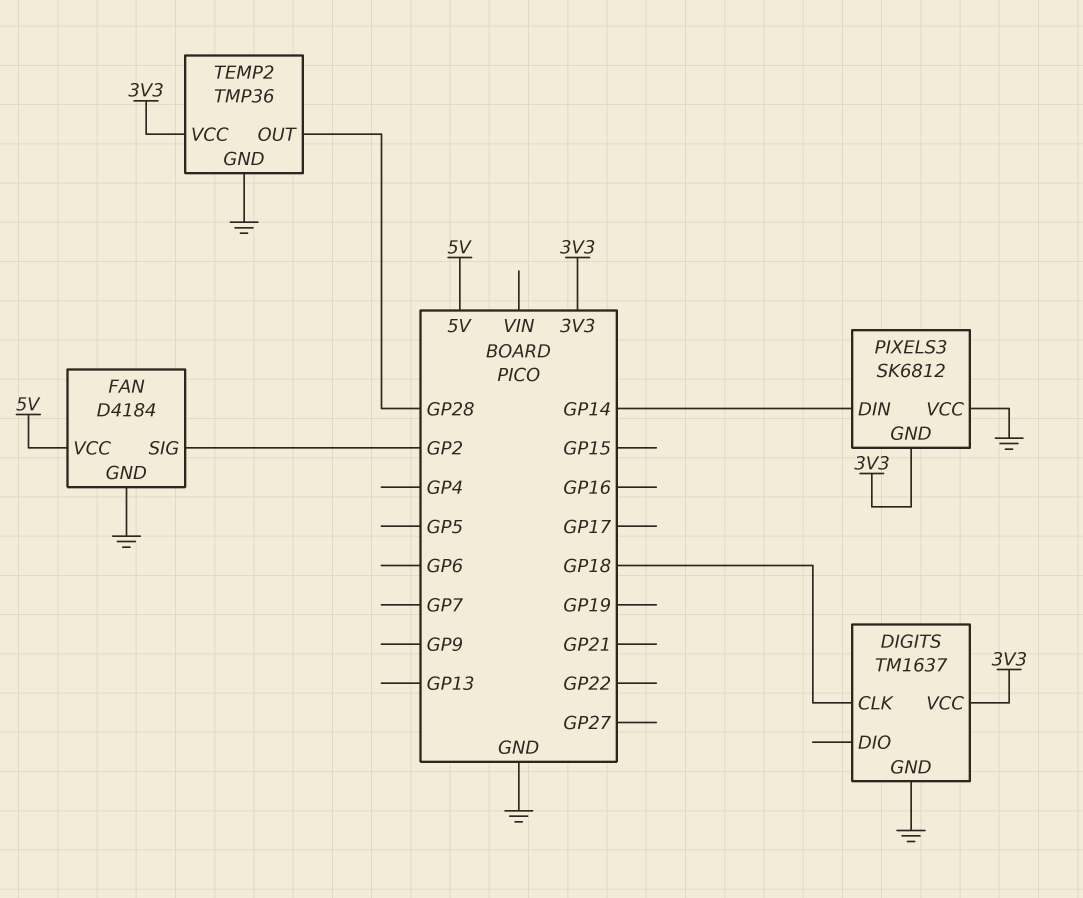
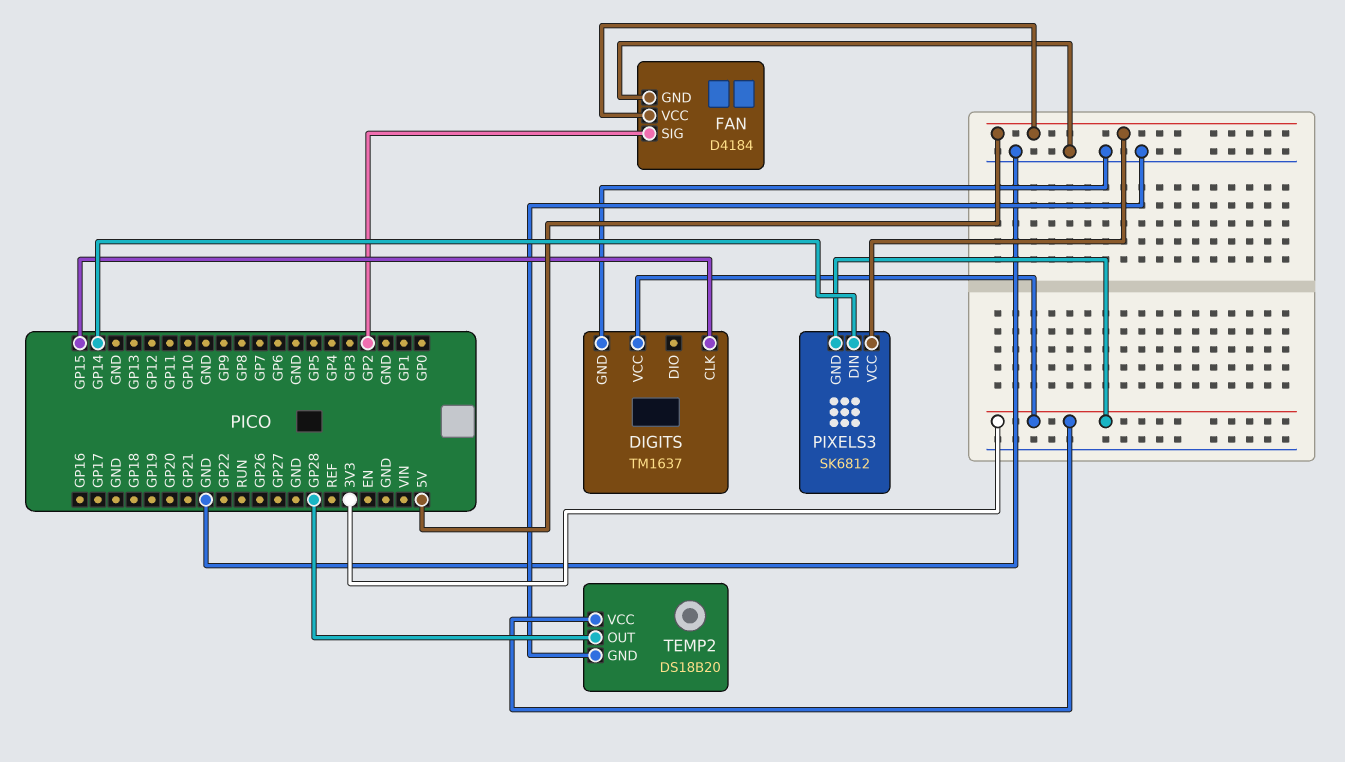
DIGITS pin CLK: GP18 -> GP15
PIXELS3 pin VCC: GND -> 5V
TEMP2: TMP36 -> DS18B20

